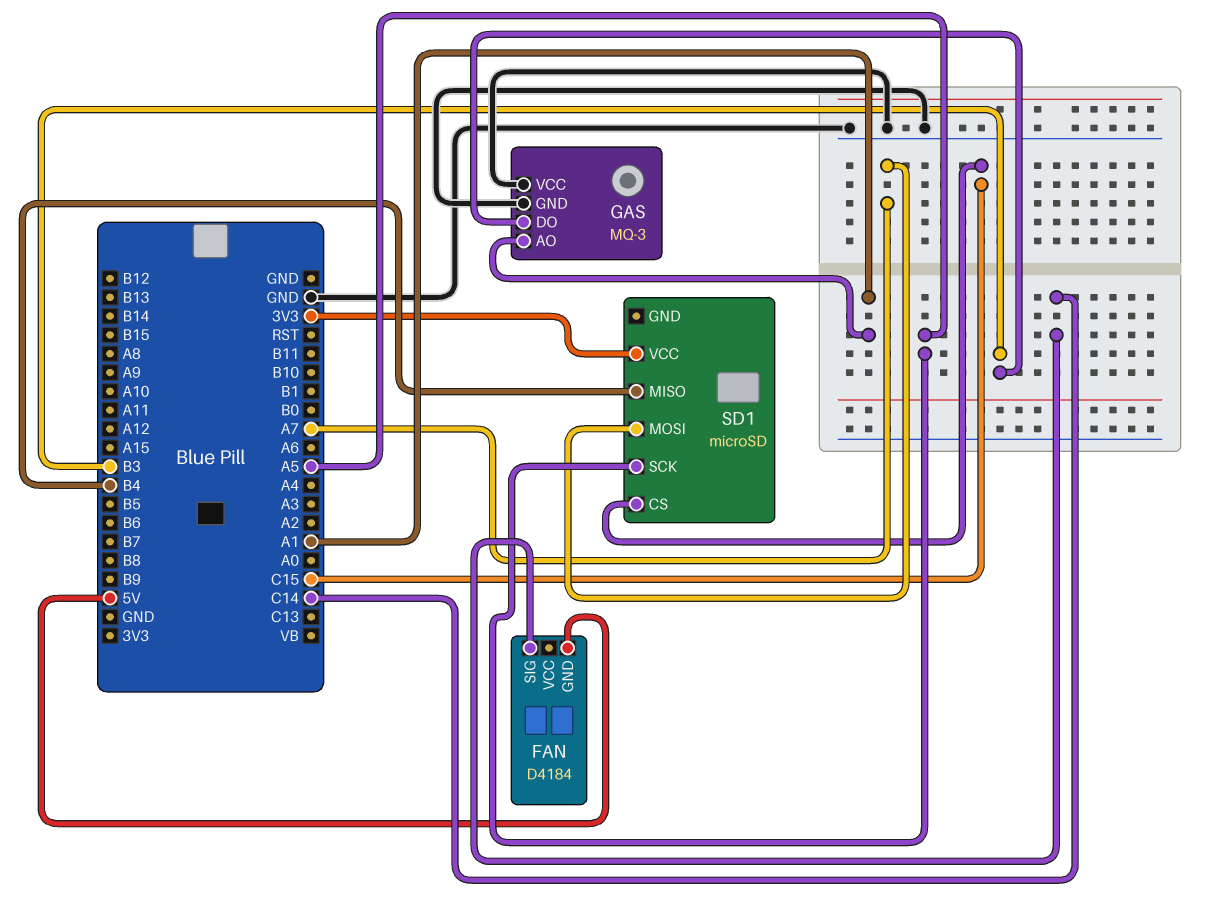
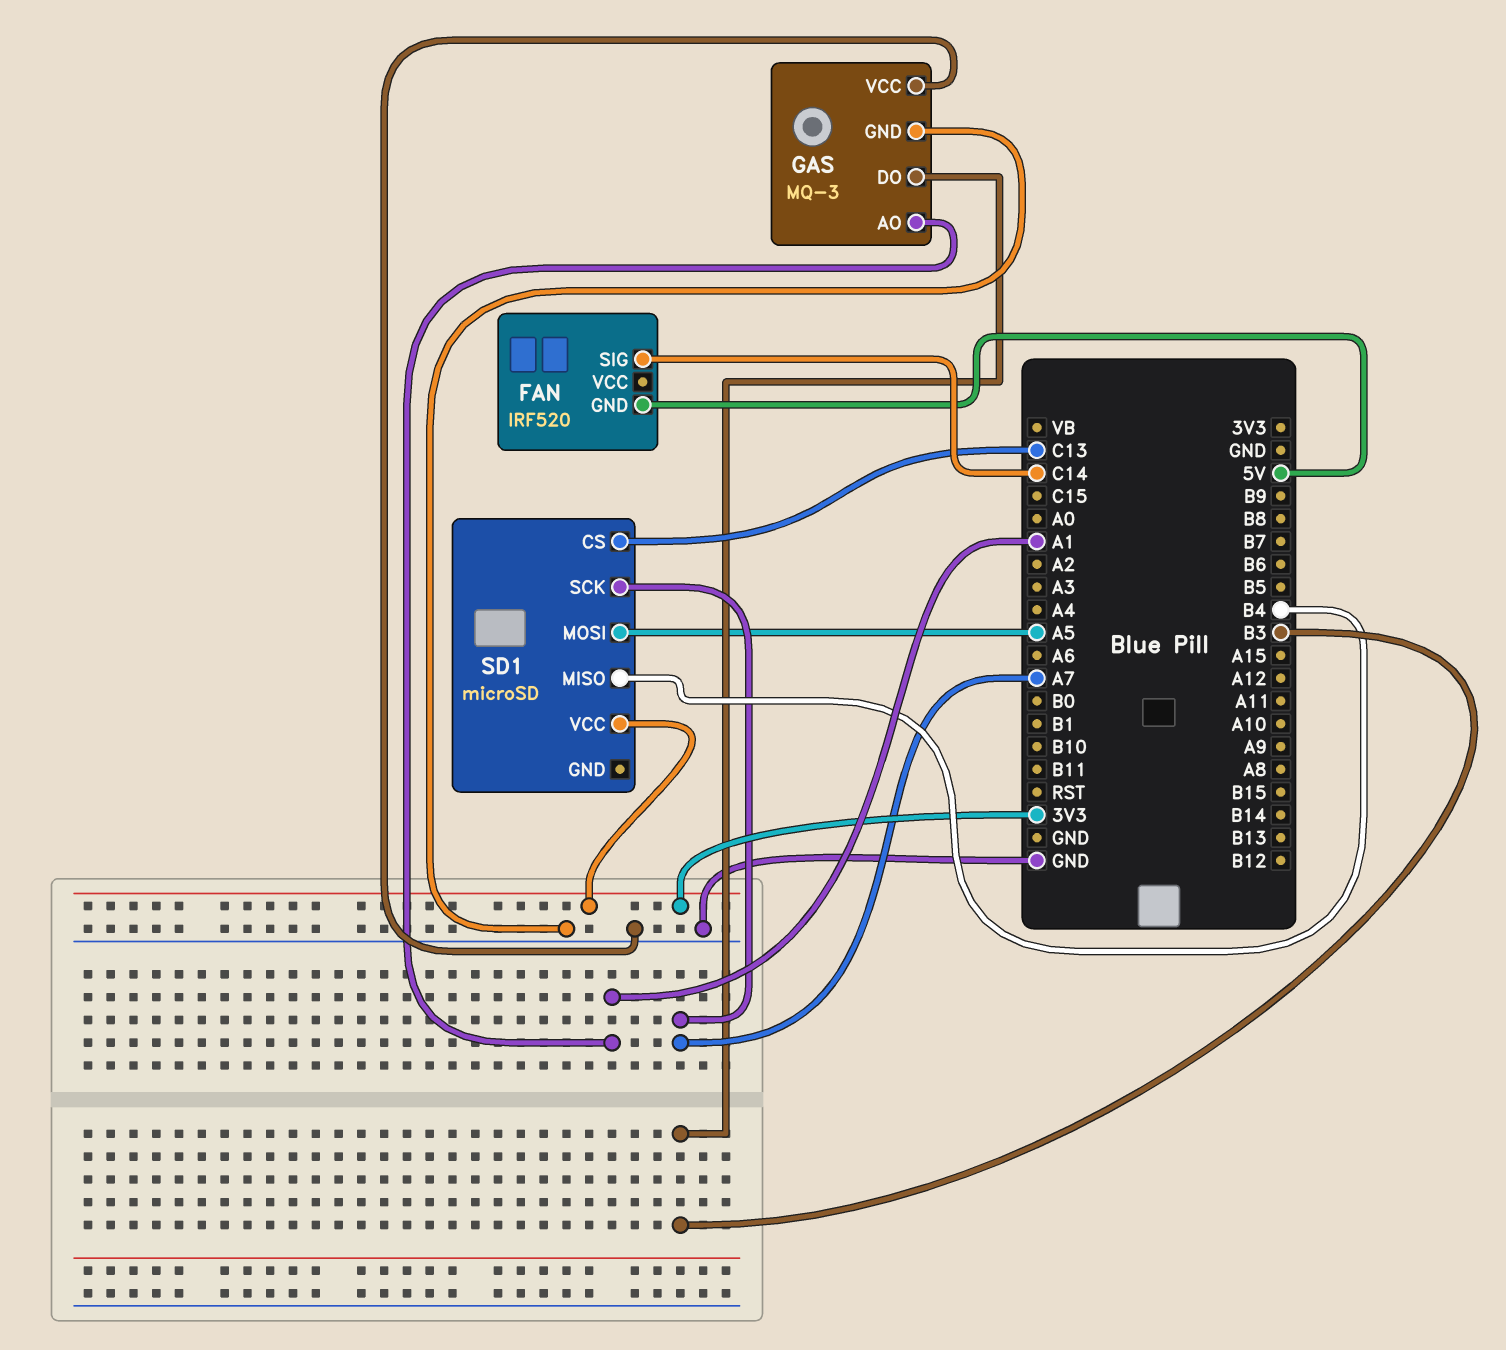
FAN: D4184 -> IRF520
SD1 pin CS: C15 -> C13
SD1 pin MOSI: A7 -> A5
SD1 pin SCK: A5 -> A7

